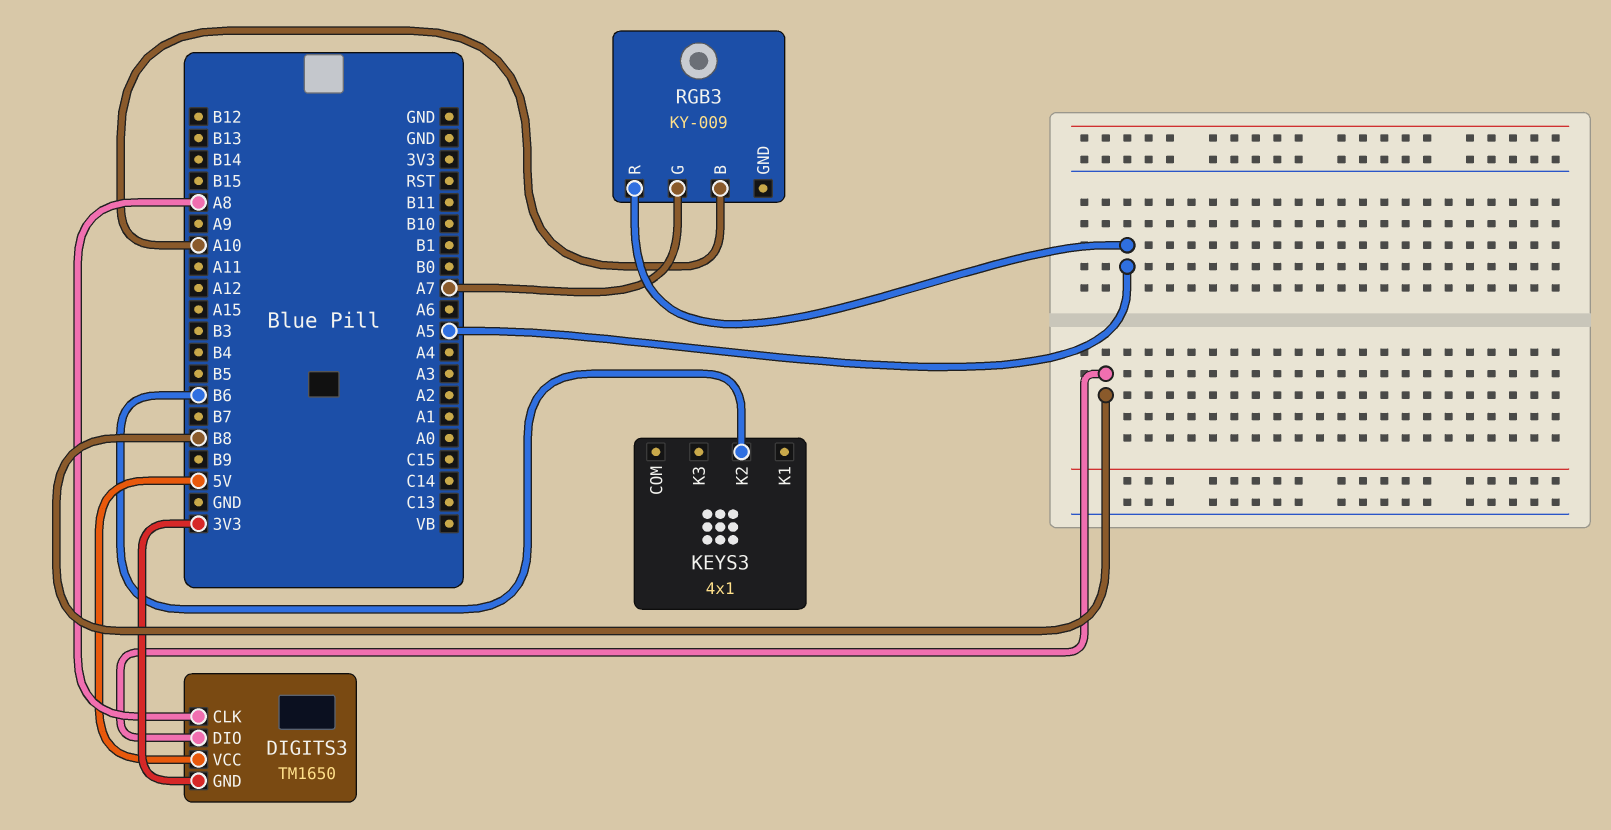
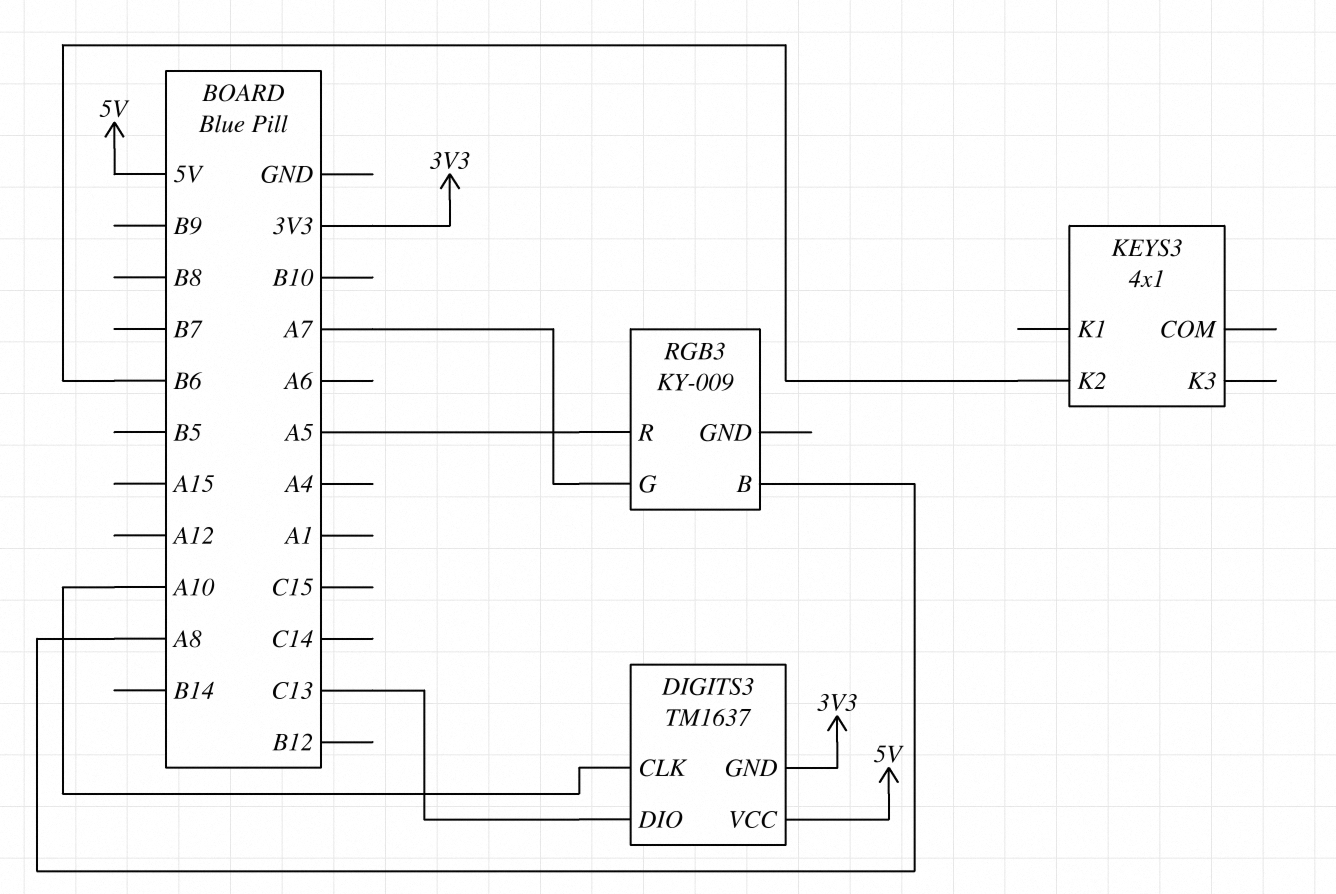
DIGITS3: TM1650 -> TM1637
DIGITS3 pin CLK: A8 -> A10
DIGITS3 pin DIO: B8 -> C13
RGB3 pin B: A10 -> A8

